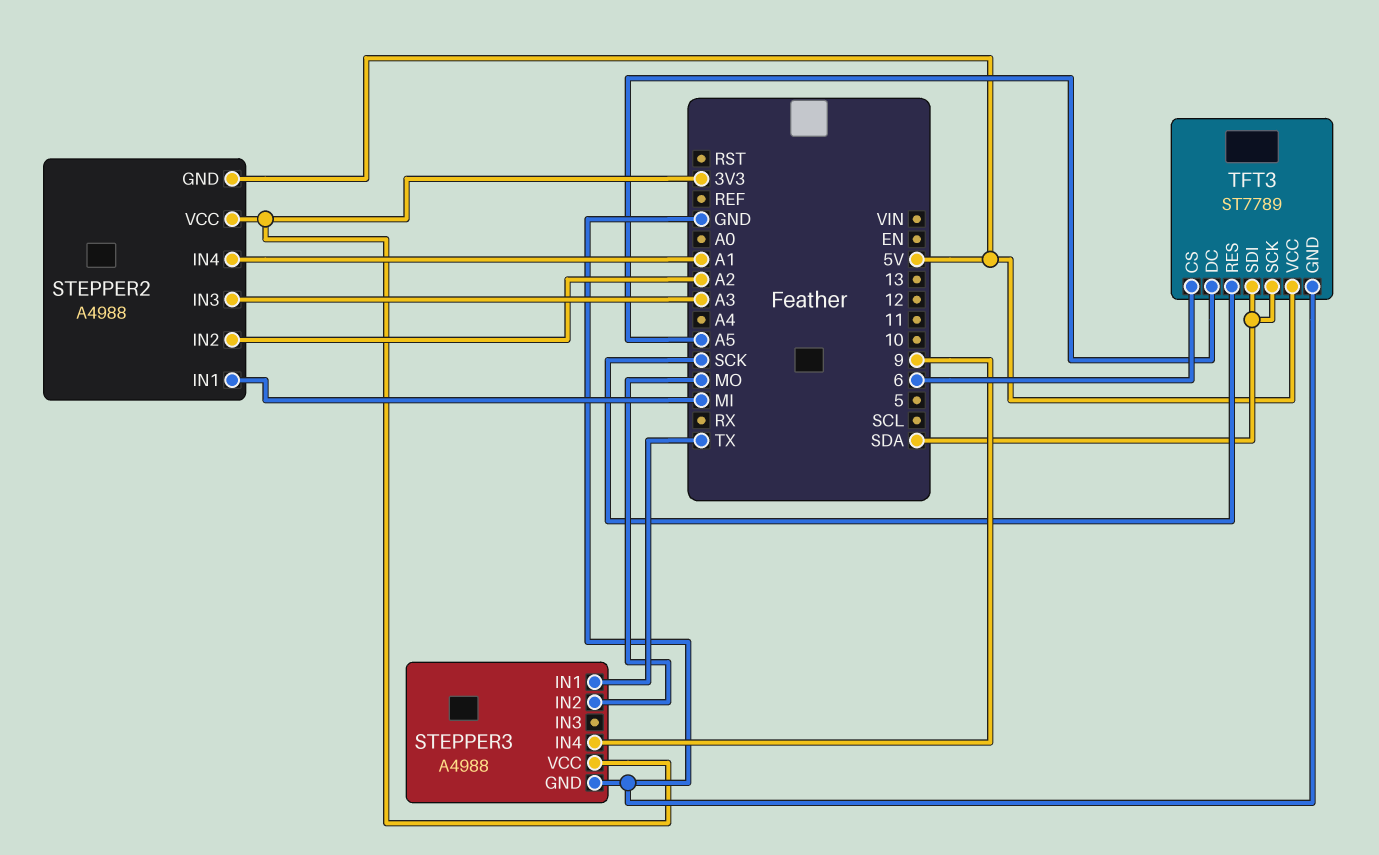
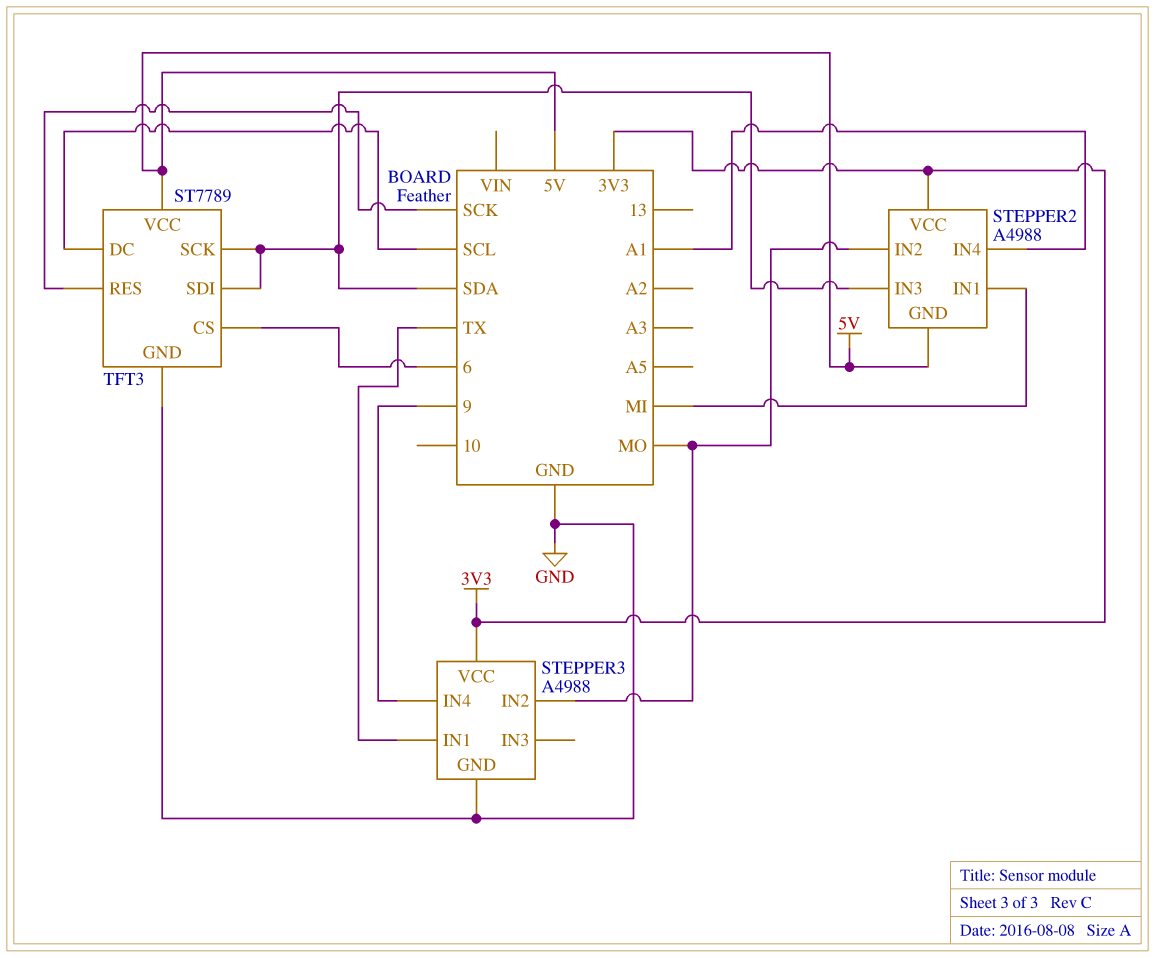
STEPPER2 pin IN2: A2 -> MO
STEPPER2 pin IN3: A3 -> SDA
TFT3 pin DC: A5 -> SCL

